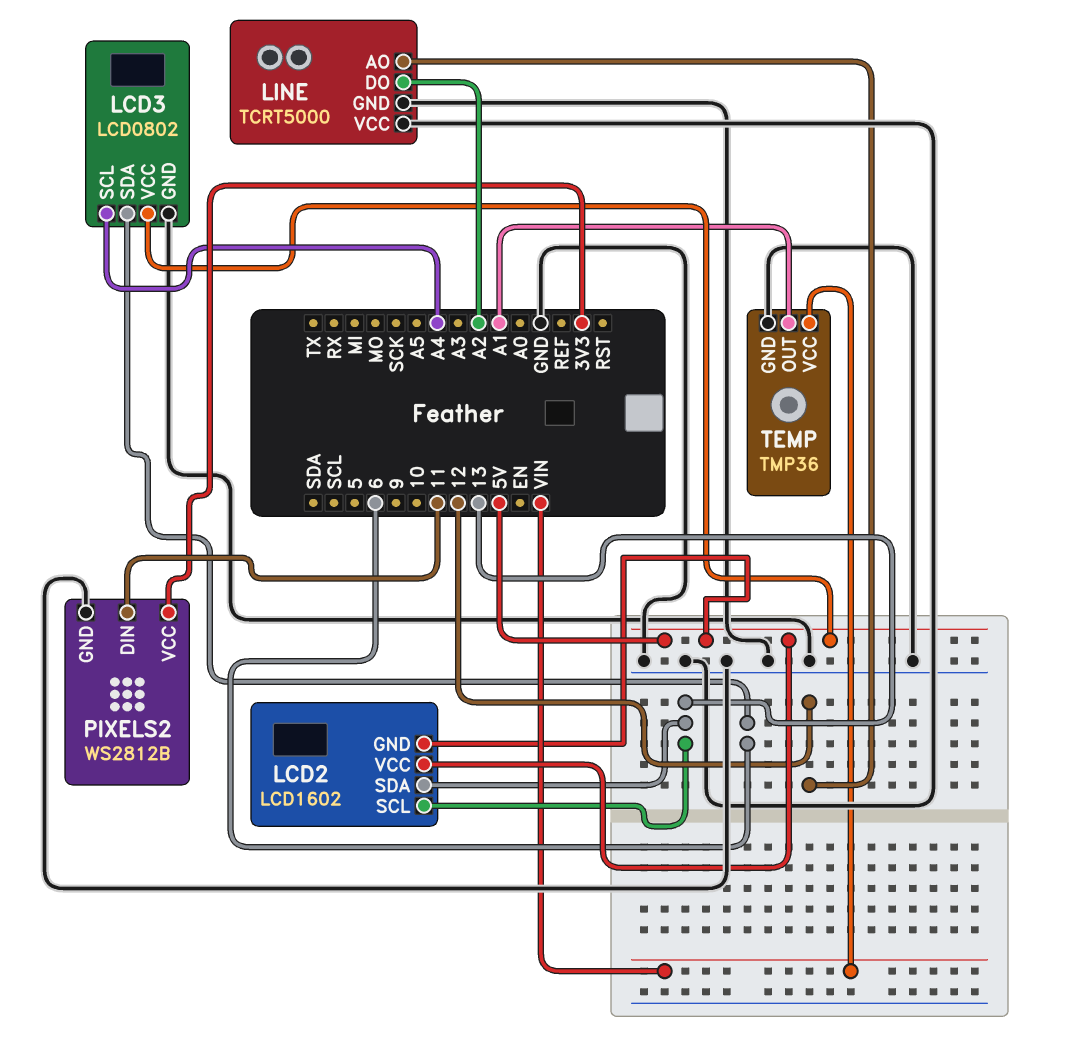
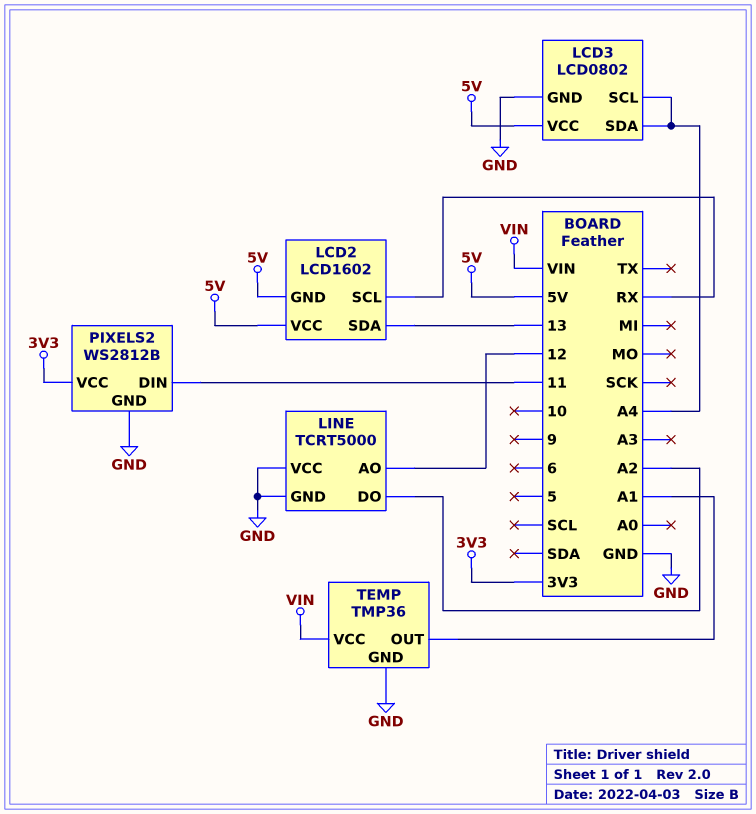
LCD2 pin SCL: 13 -> RX
LCD3 pin SDA: 6 -> A4

